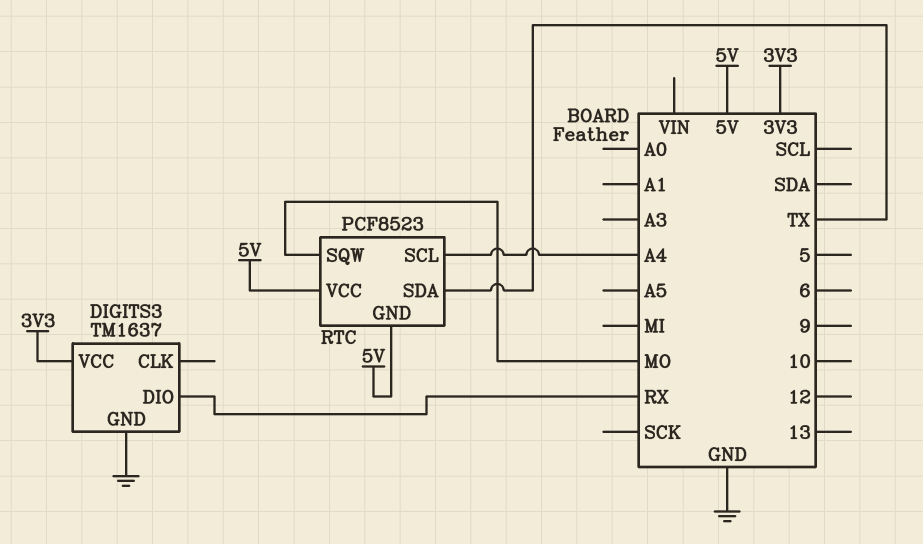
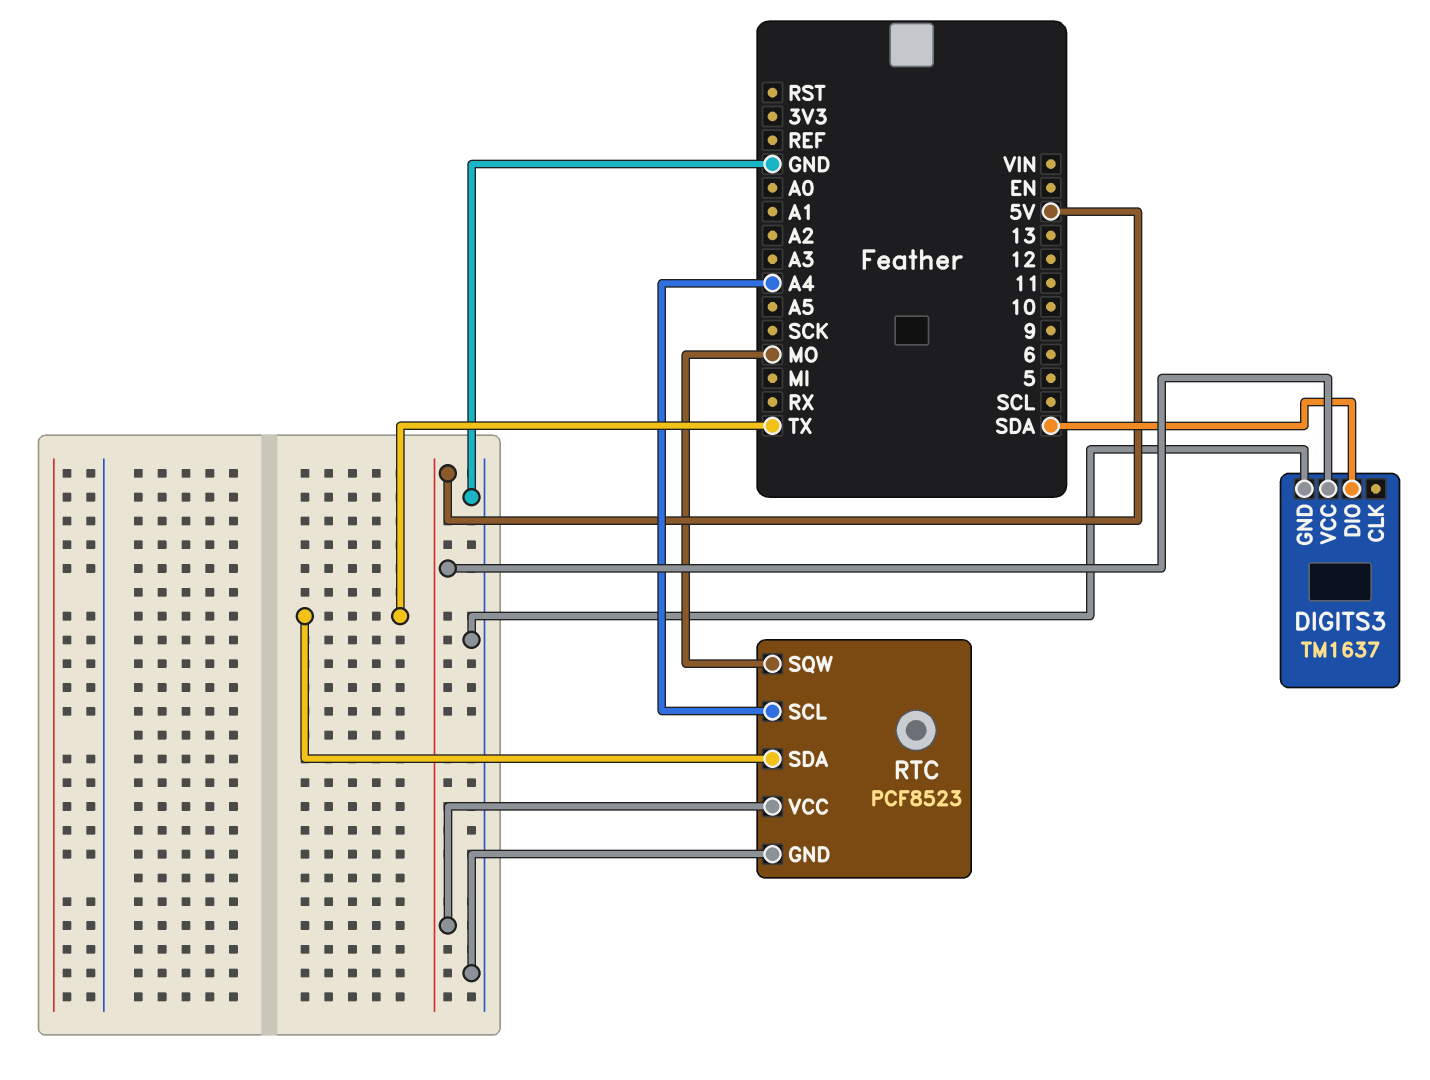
DIGITS3 pin DIO: RX -> SDA
DIGITS3 pin VCC: 3V3 -> 5V
RTC pin GND: 5V -> GND

